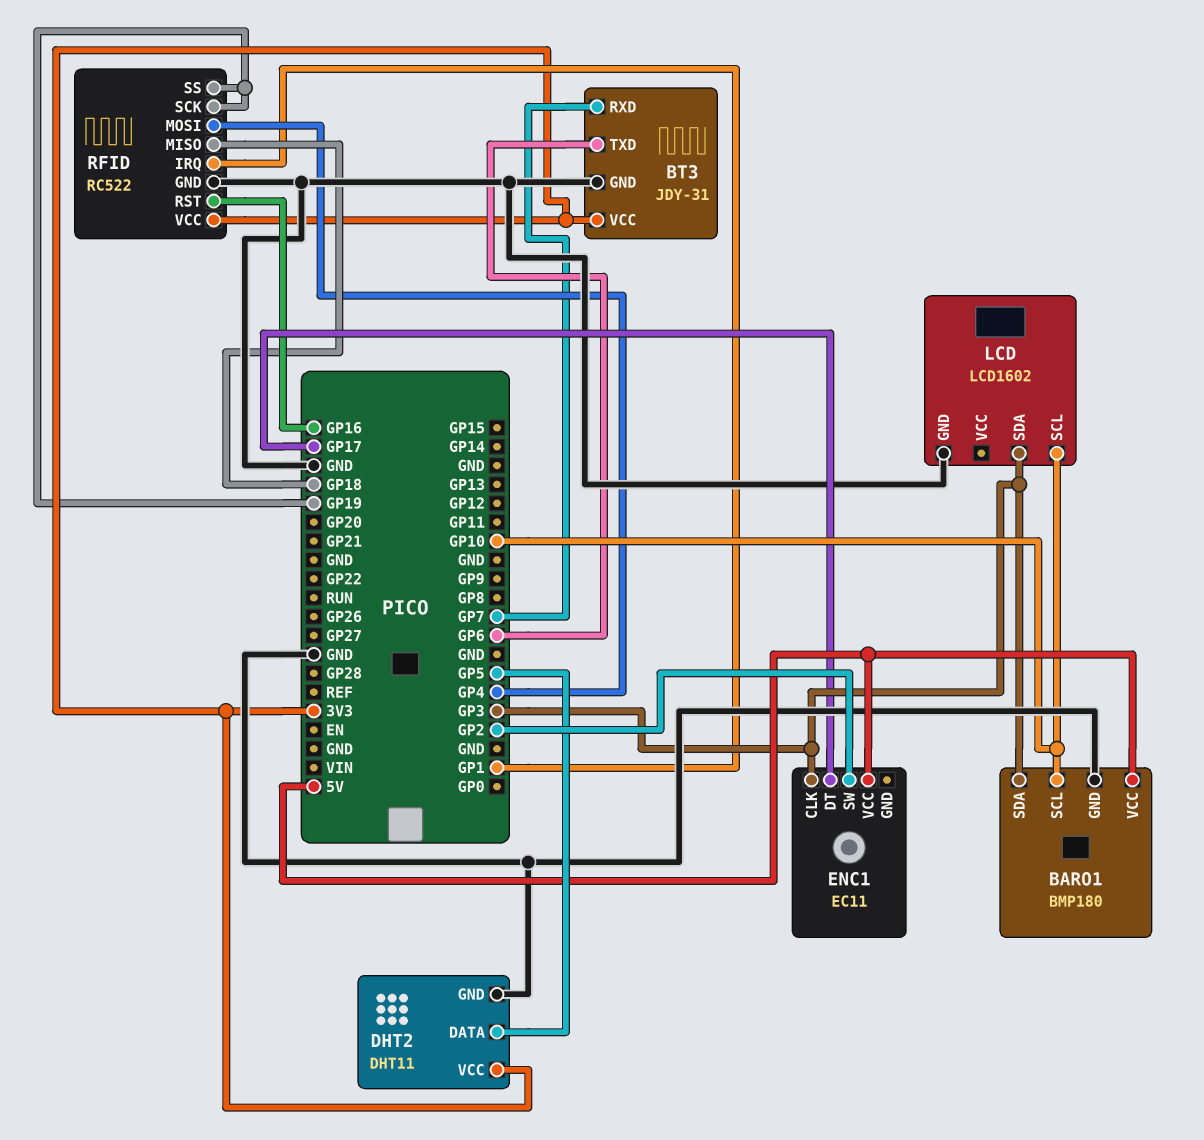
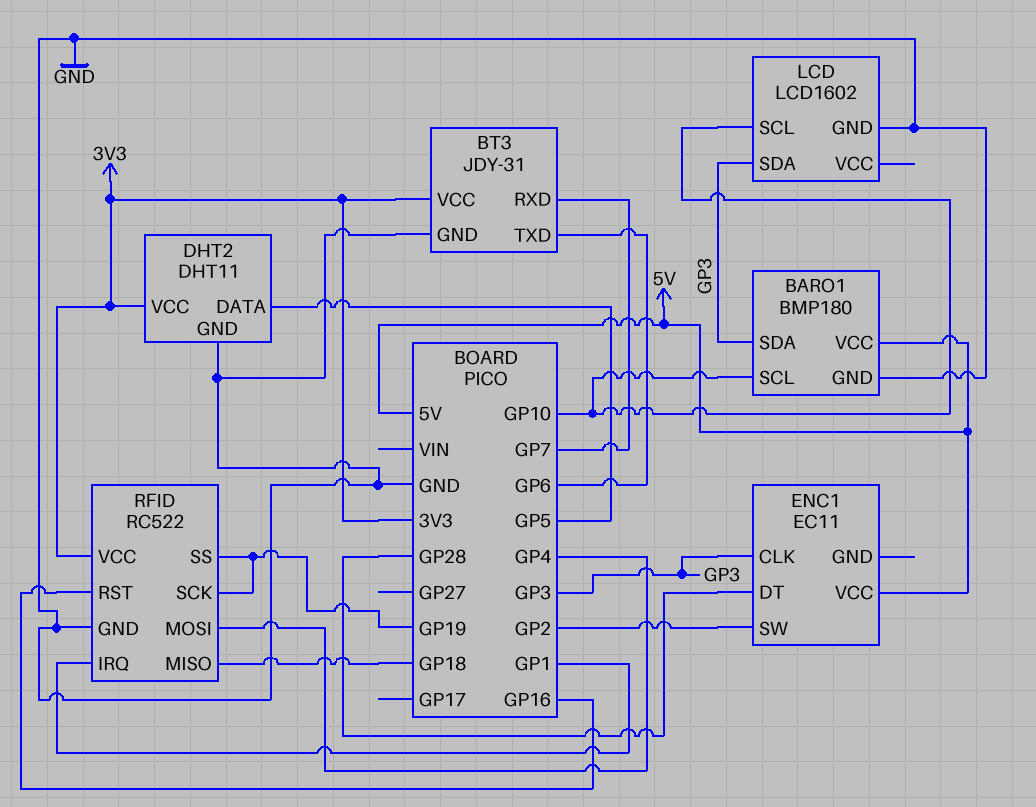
ENC1 pin DT: GP17 -> GP28

